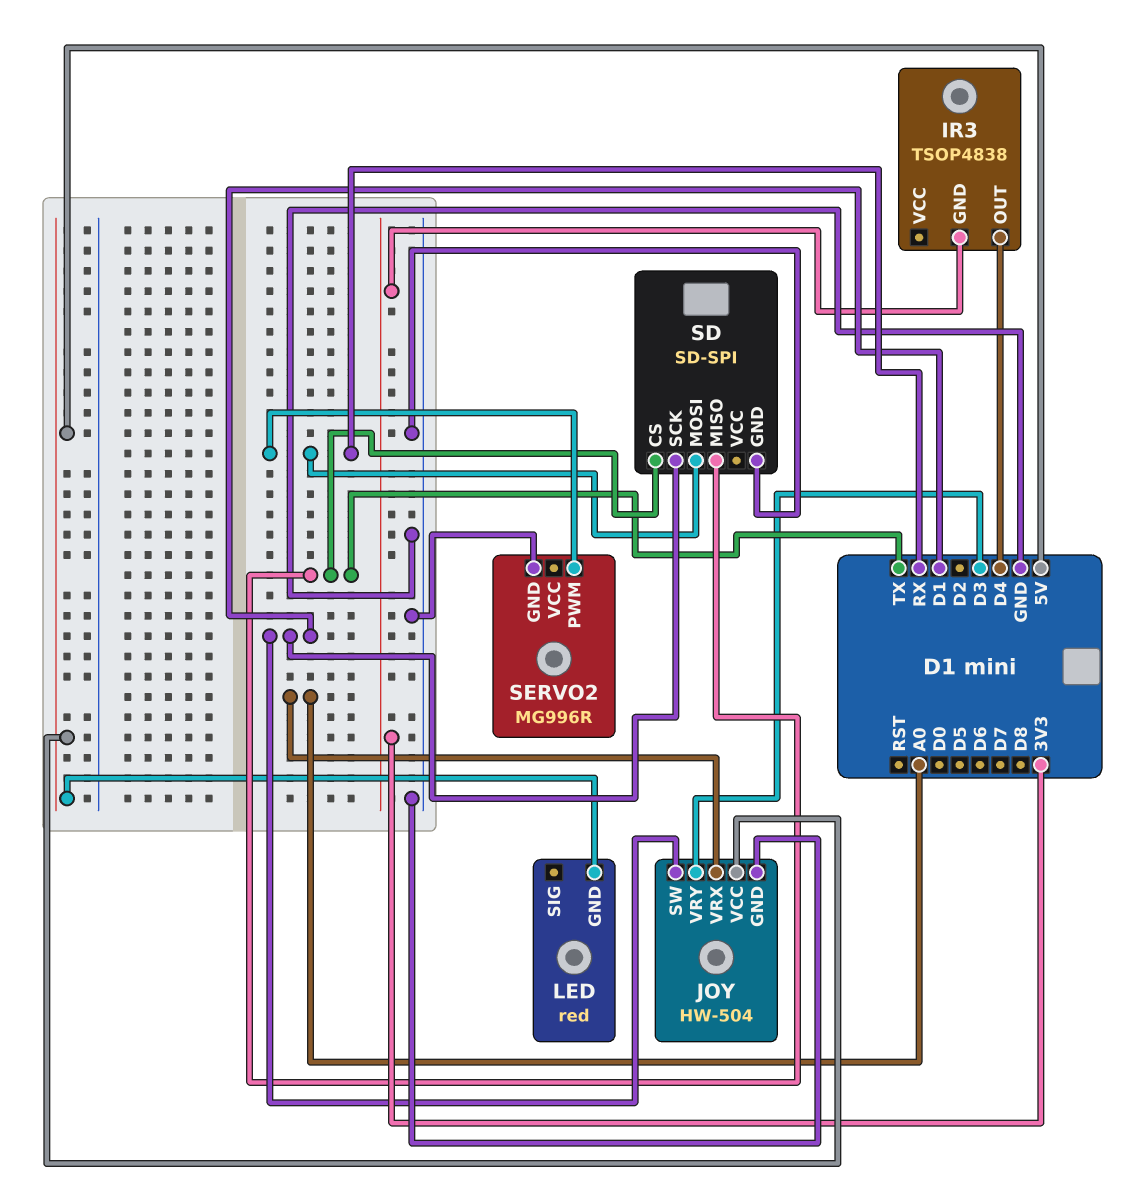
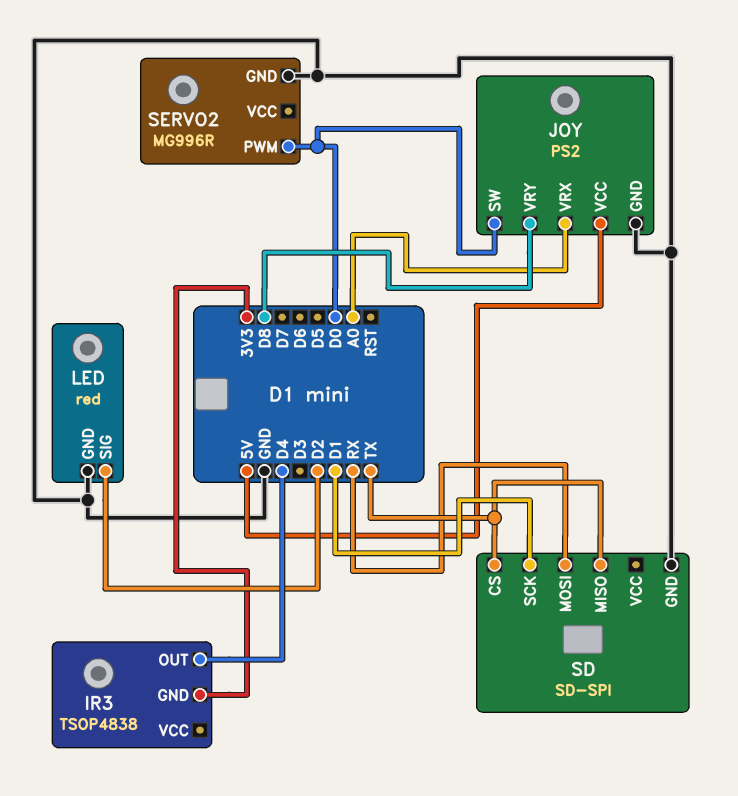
JOY: HW-504 -> PS2
JOY pin SW: D1 -> D0
JOY pin VRY: D3 -> D8
LED pin GND: 5V -> GND
LED pin SIG: none -> D2
SERVO2 pin PWM: RX -> D0

